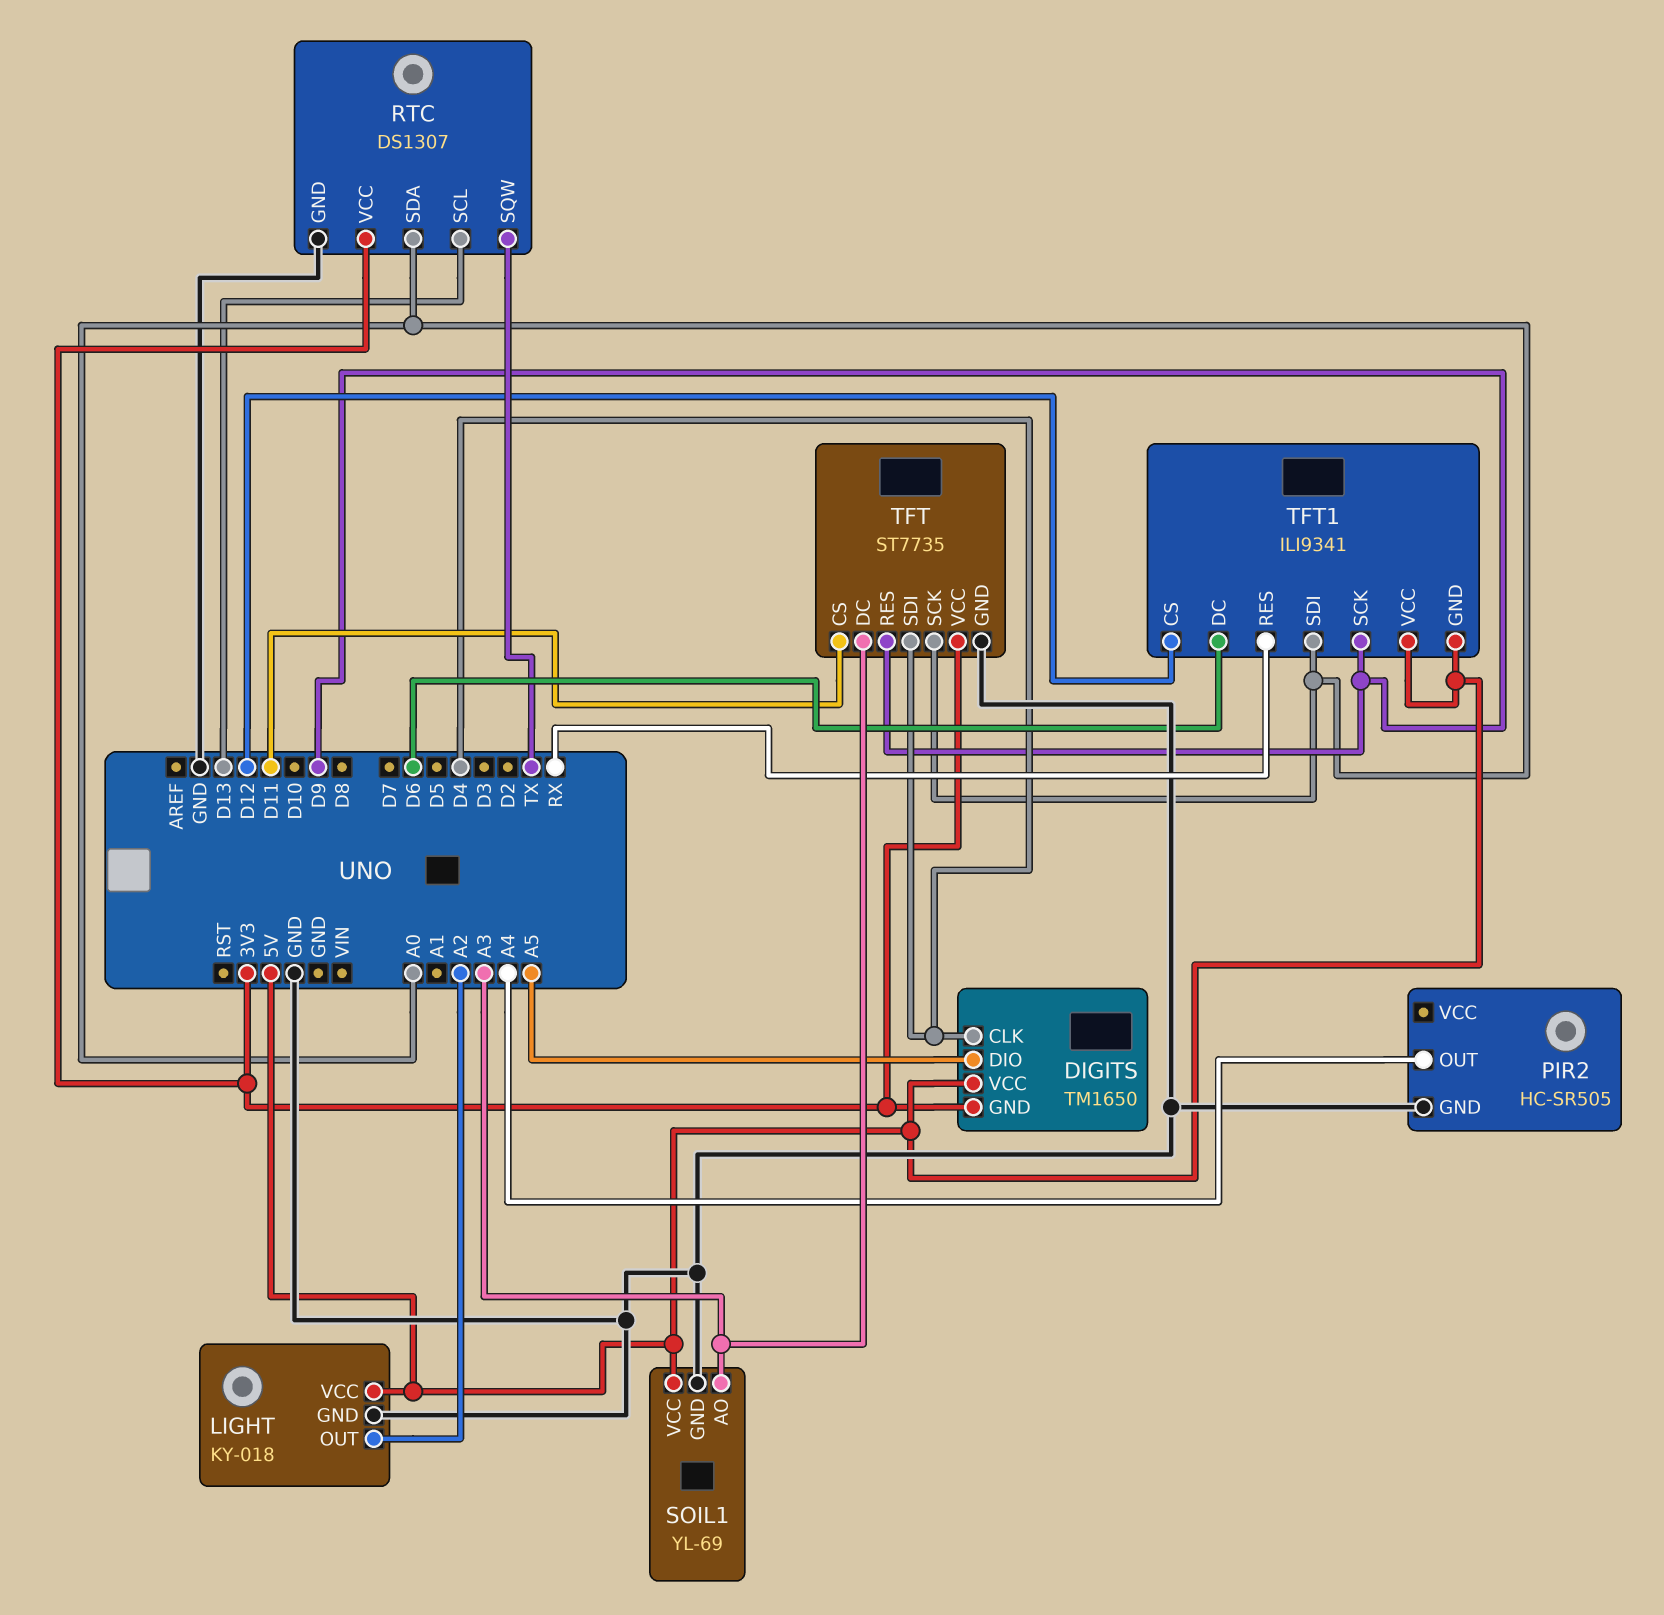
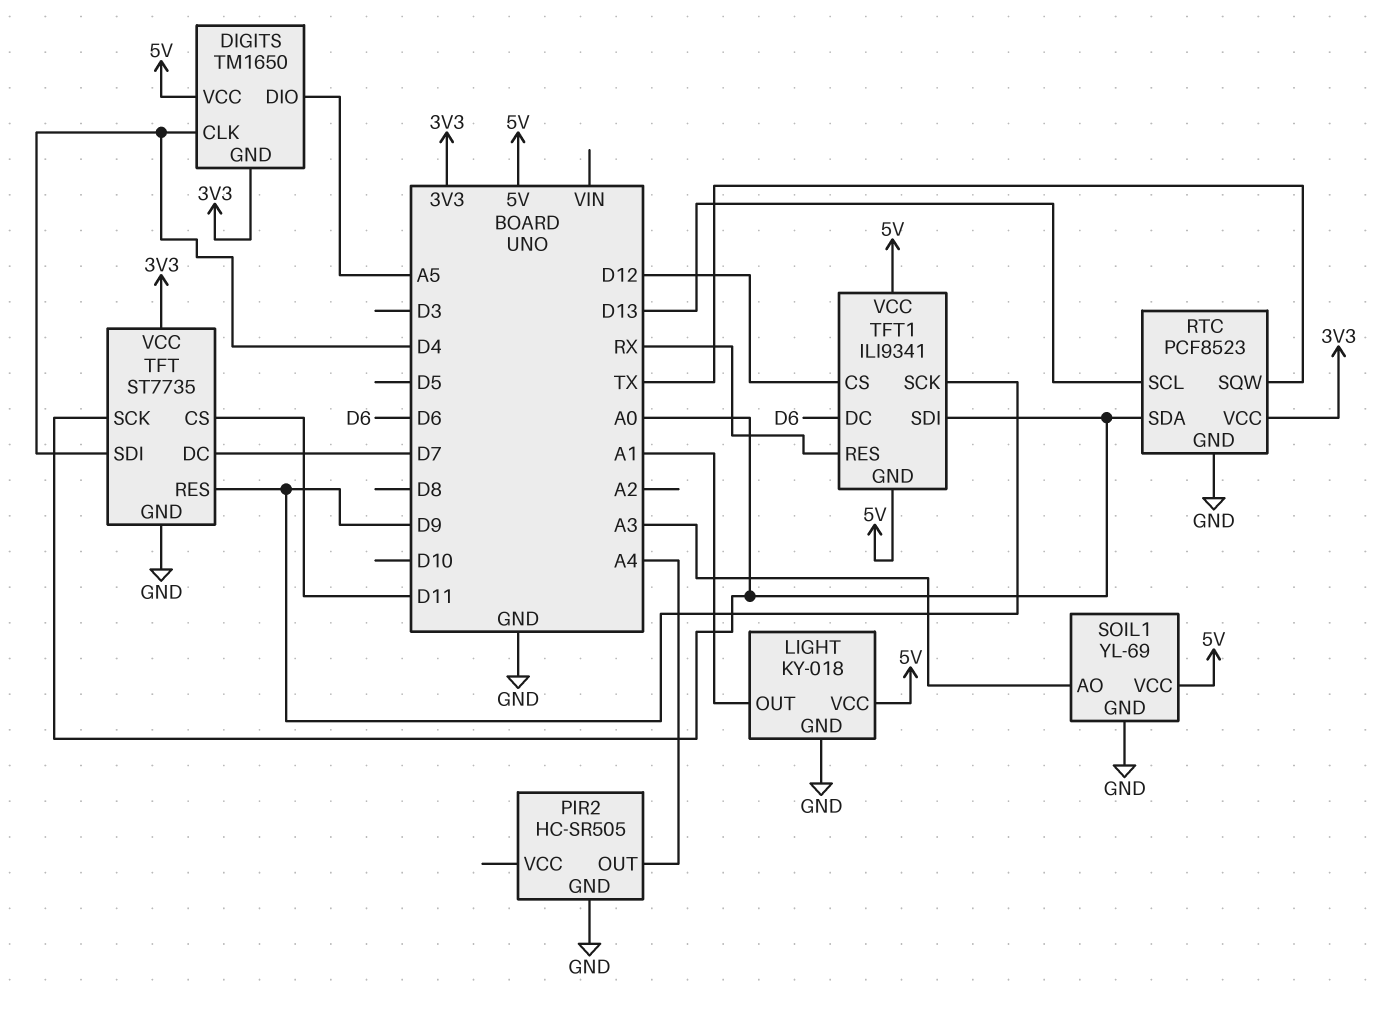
LIGHT pin OUT: A2 -> A1
RTC: DS1307 -> PCF8523
TFT pin DC: A3 -> D7

